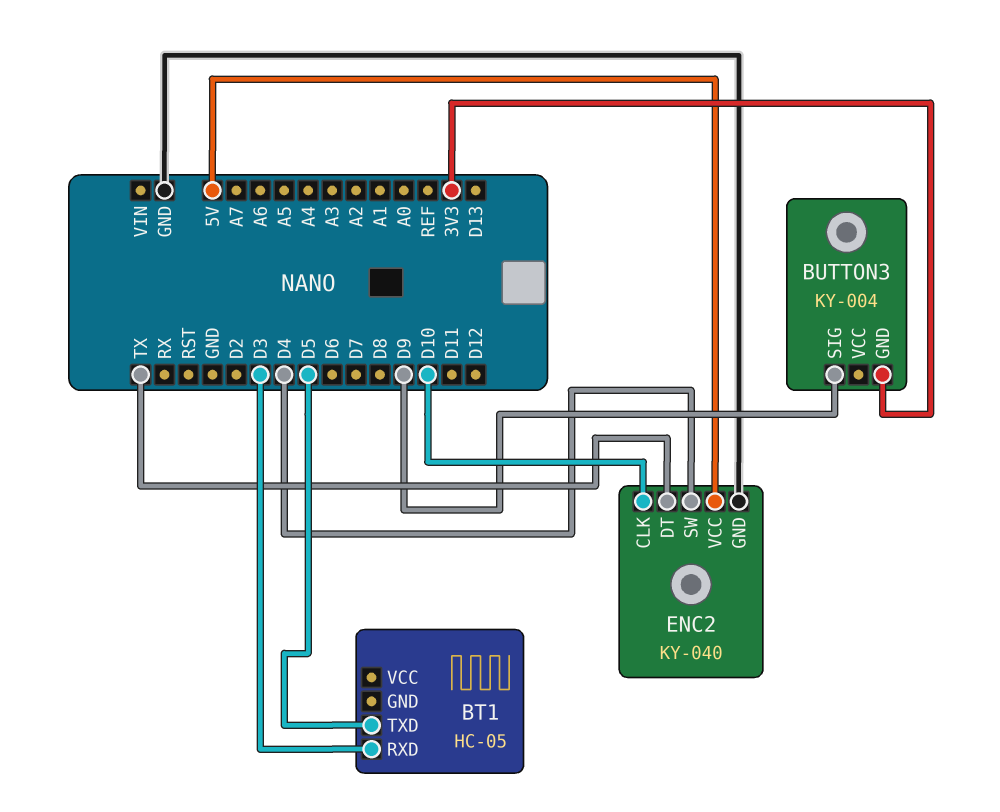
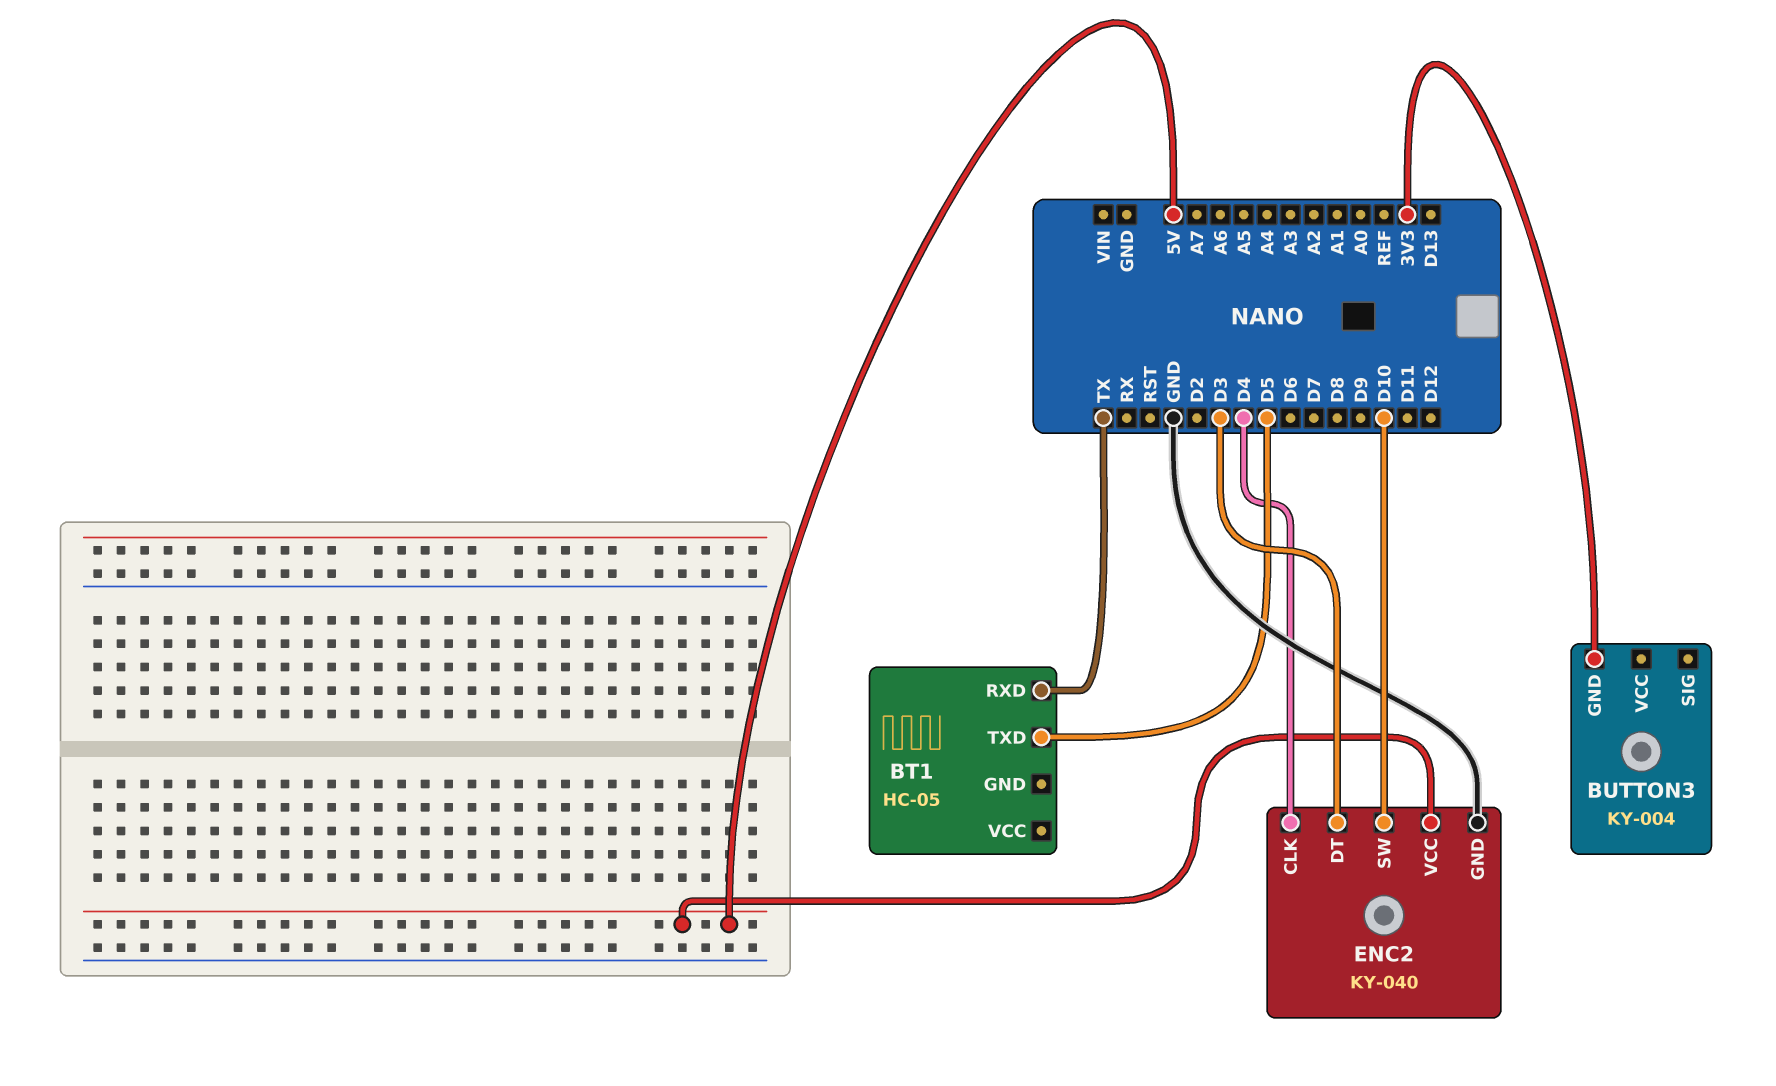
BT1 pin RXD: D3 -> TX
BUTTON3 pin SIG: D9 -> none
ENC2 pin CLK: D10 -> D4
ENC2 pin DT: TX -> D3
ENC2 pin SW: D4 -> D10

